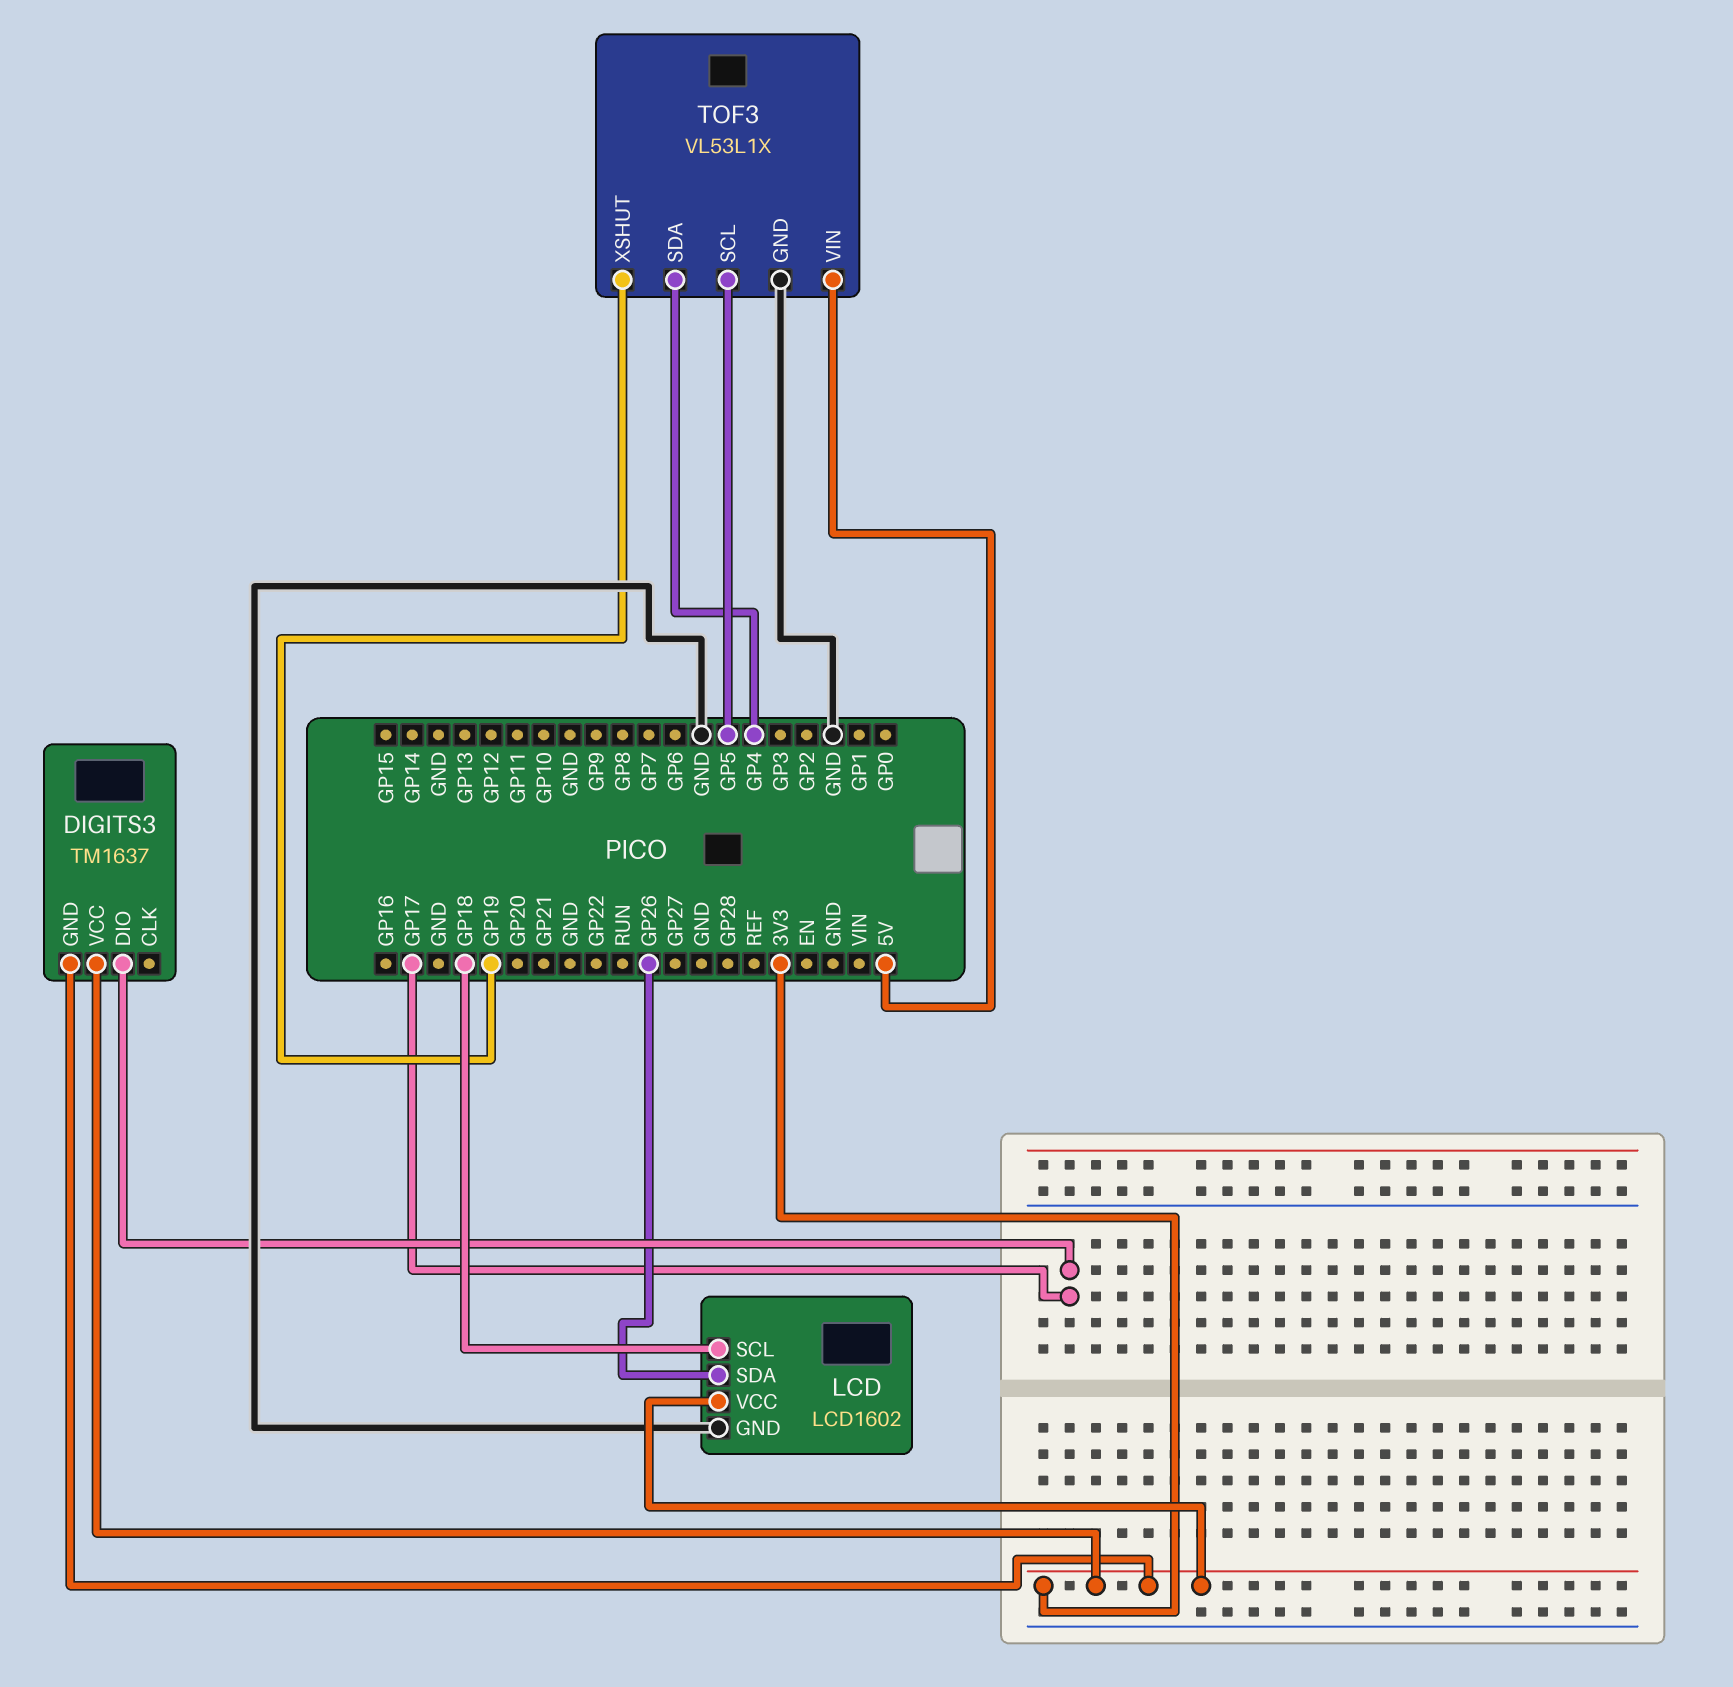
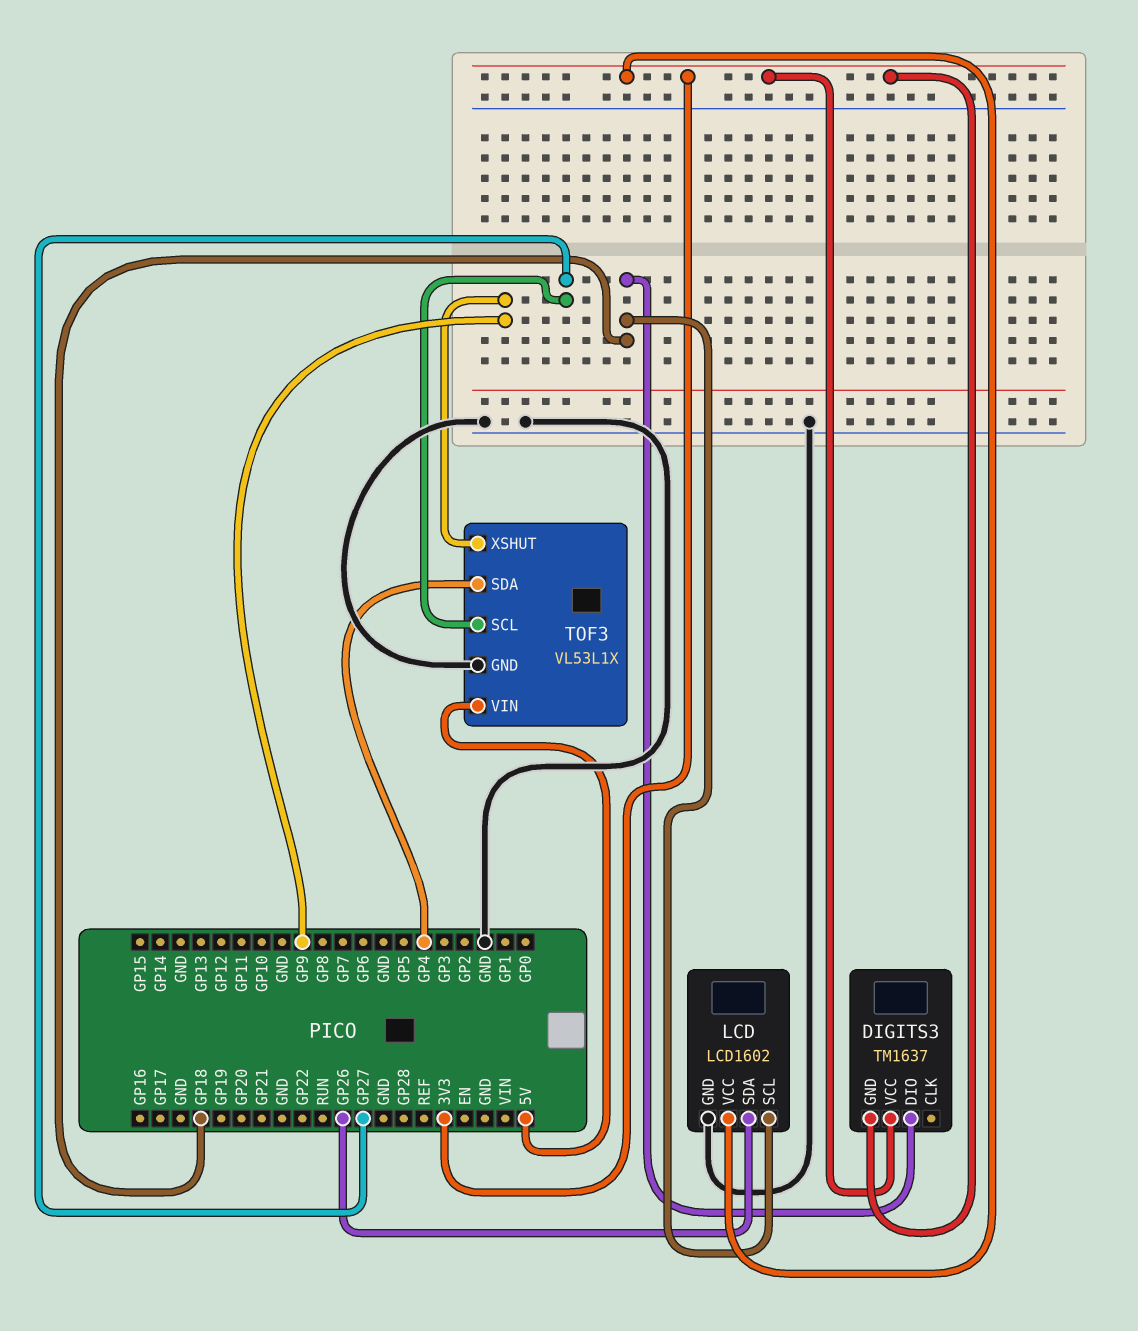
DIGITS3 pin DIO: GP17 -> GP18
TOF3 pin SCL: GP5 -> GP27
TOF3 pin XSHUT: GP19 -> GP9

